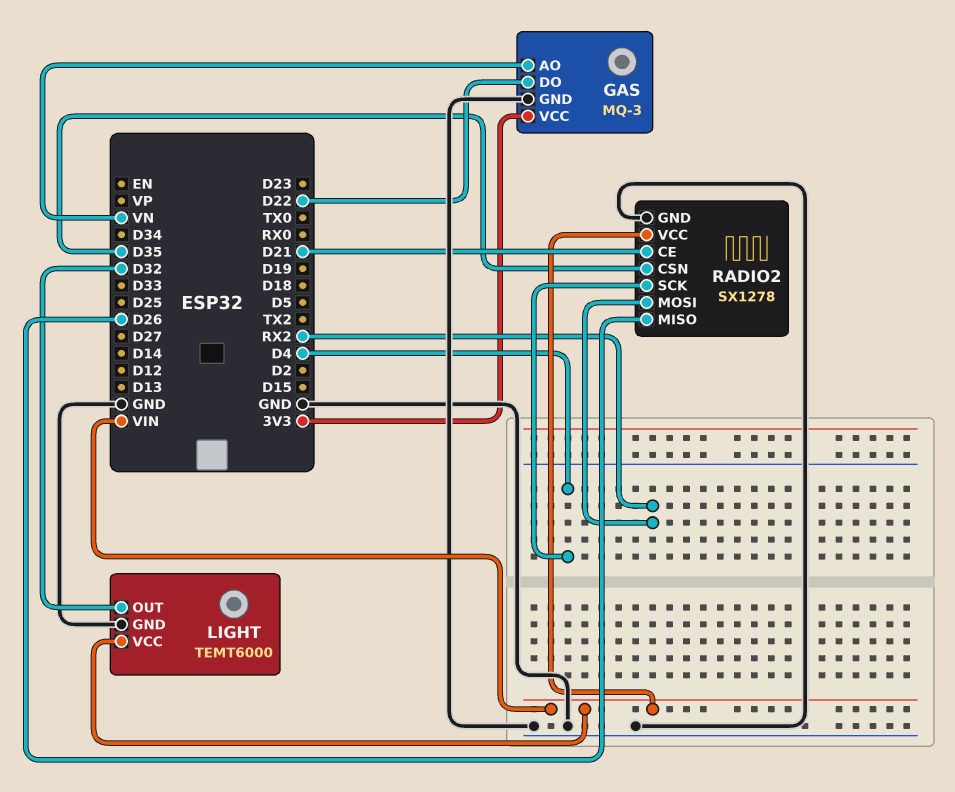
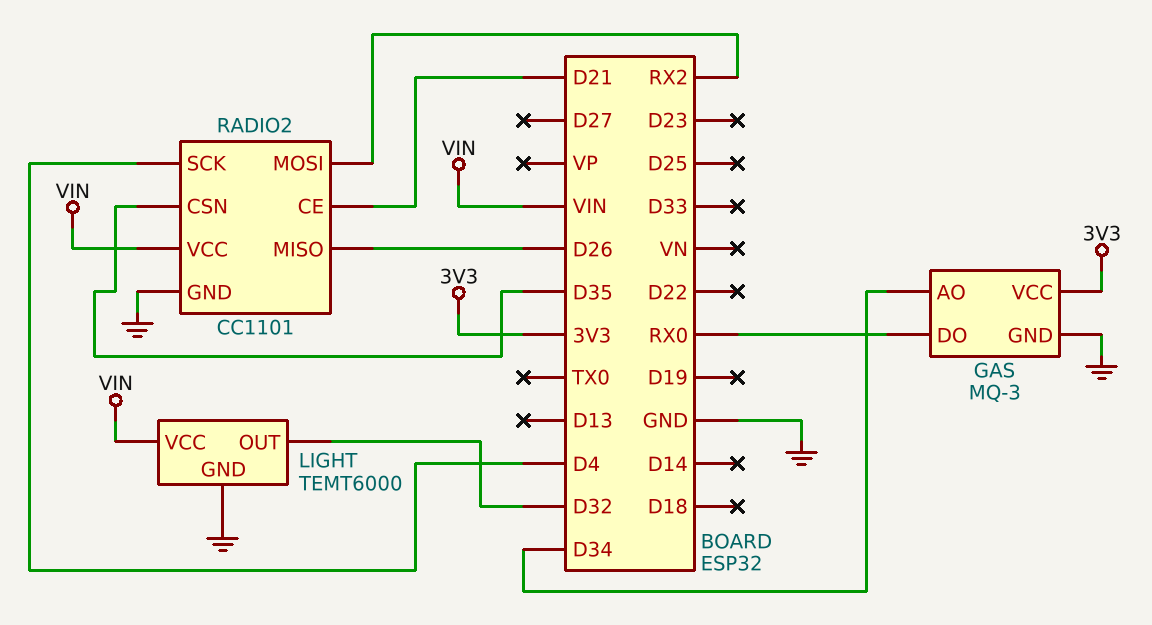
GAS pin AO: VN -> D34
GAS pin DO: D22 -> RX0
RADIO2: SX1278 -> CC1101

